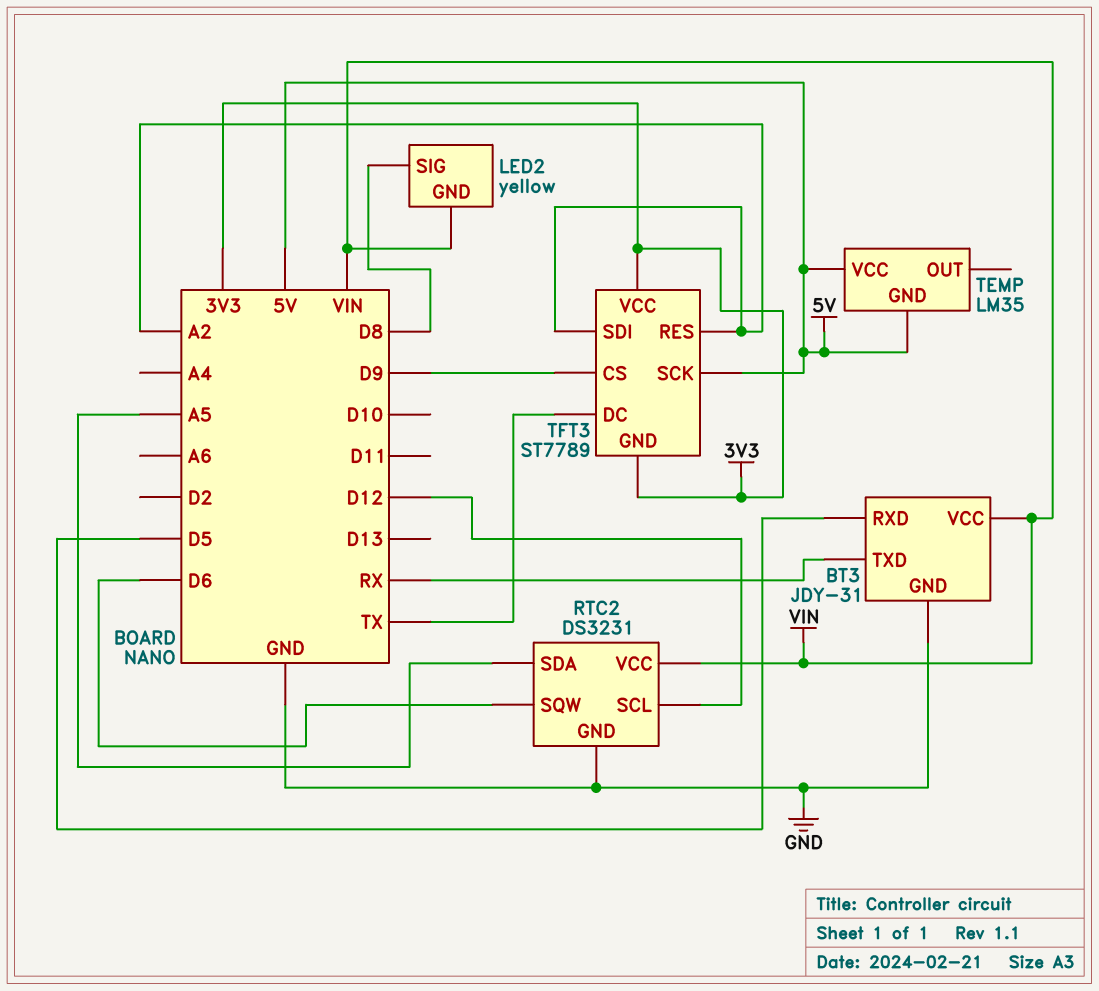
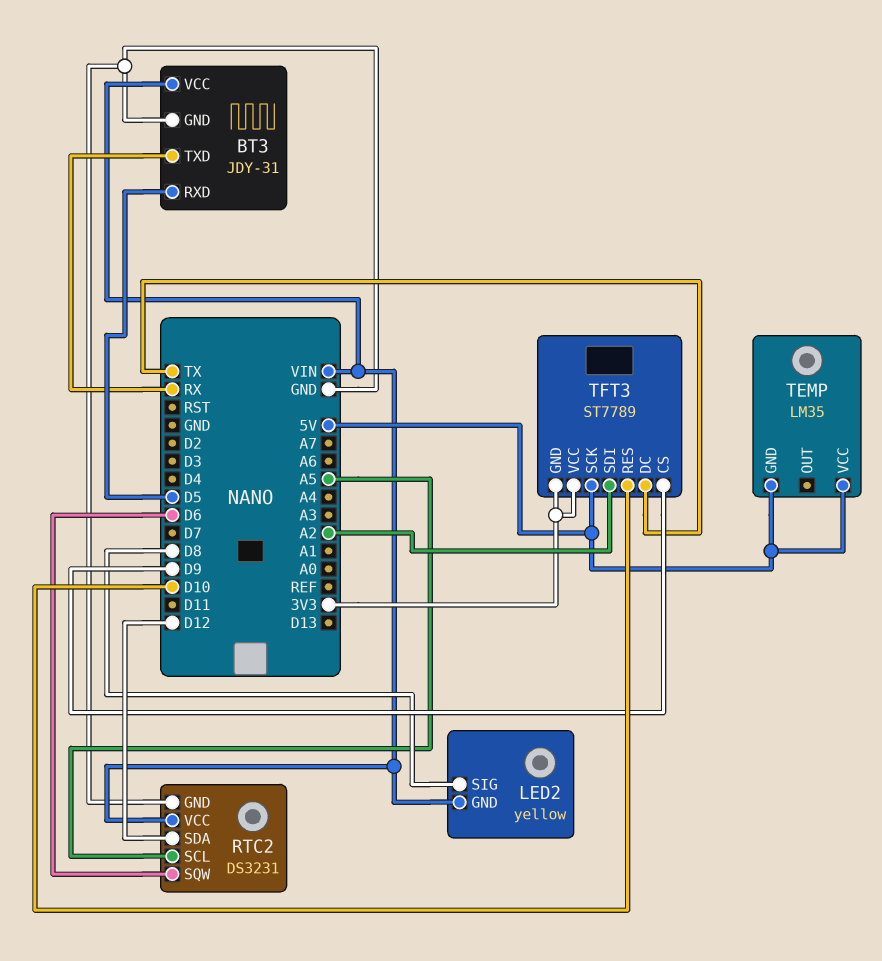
RTC2 pin SCL: D12 -> A5
RTC2 pin SDA: A5 -> D12
TFT3 pin RES: A2 -> D10

